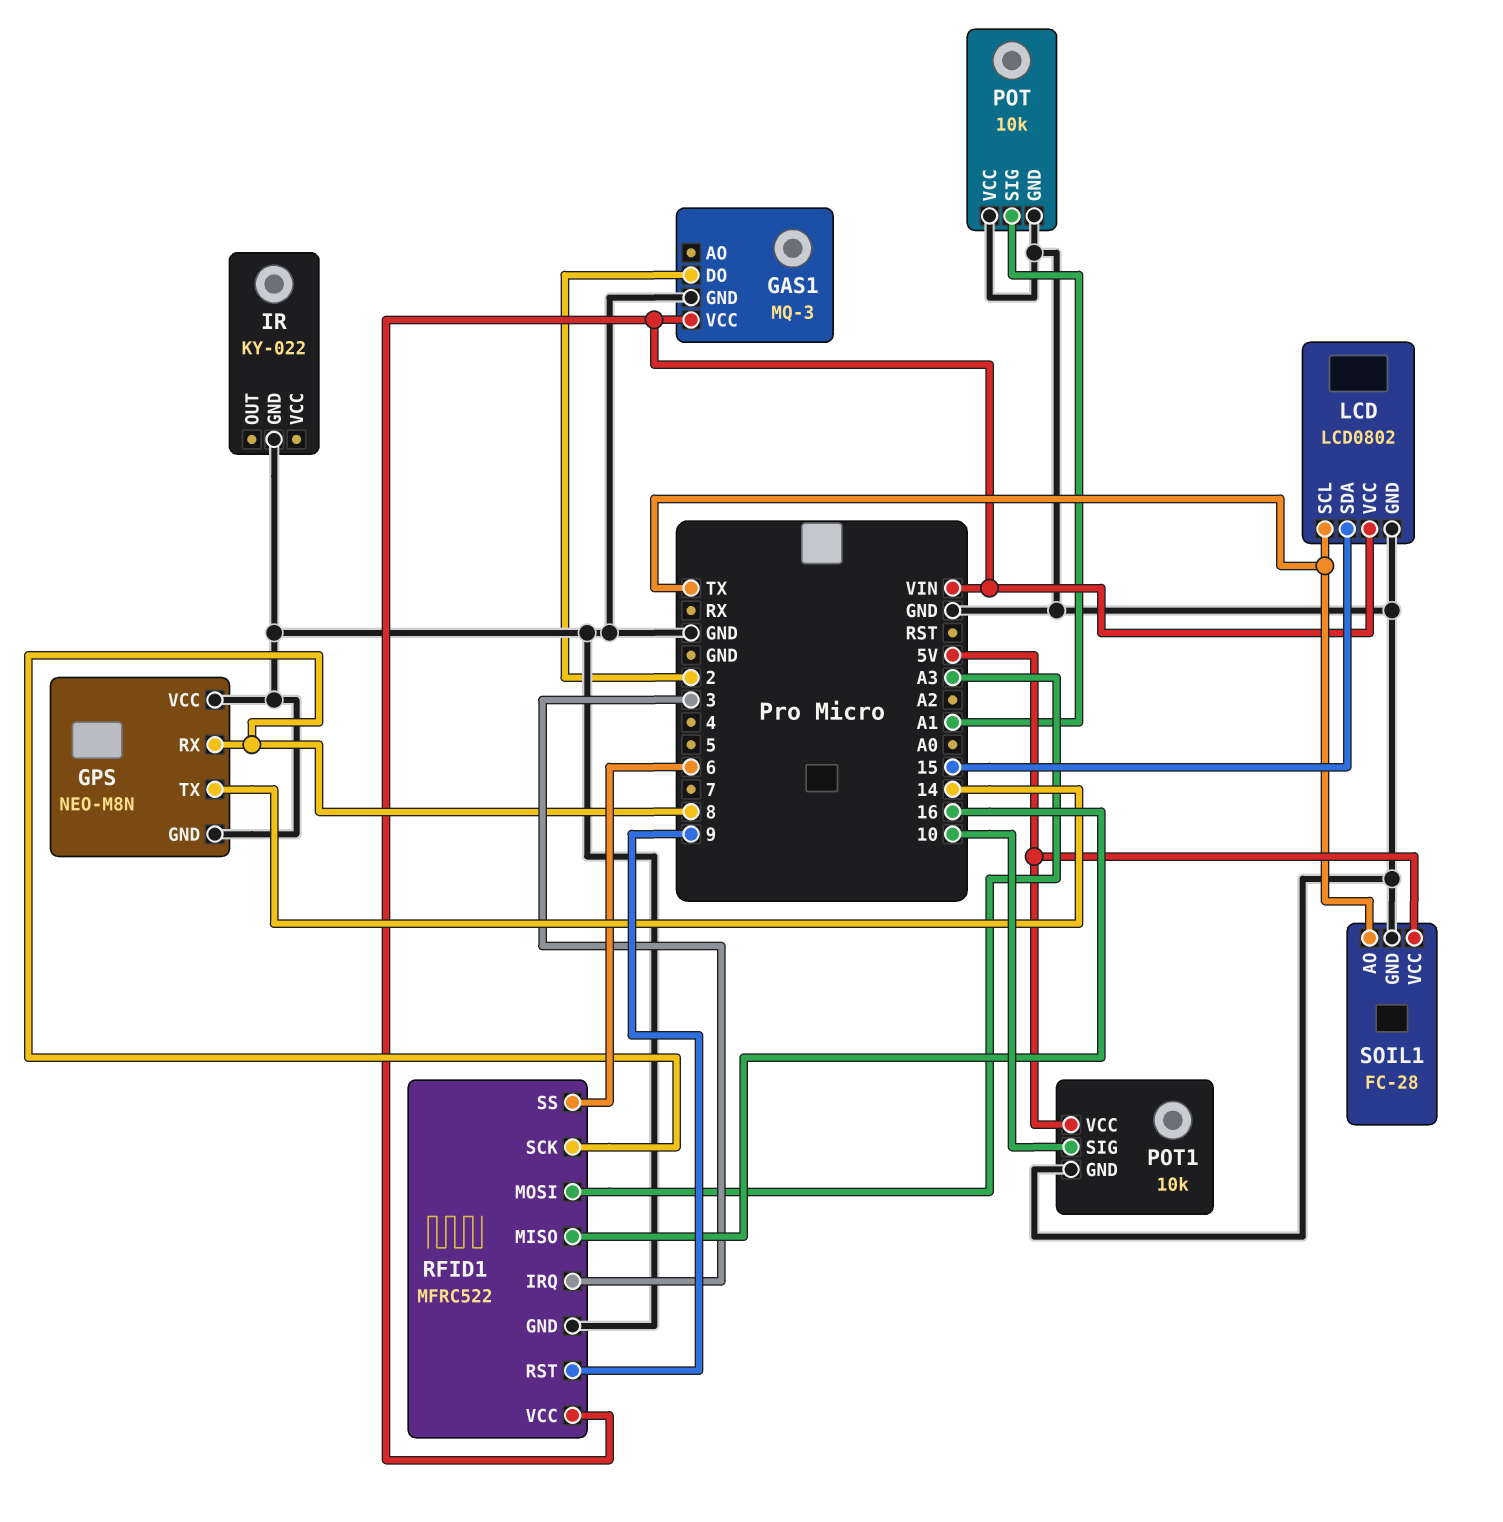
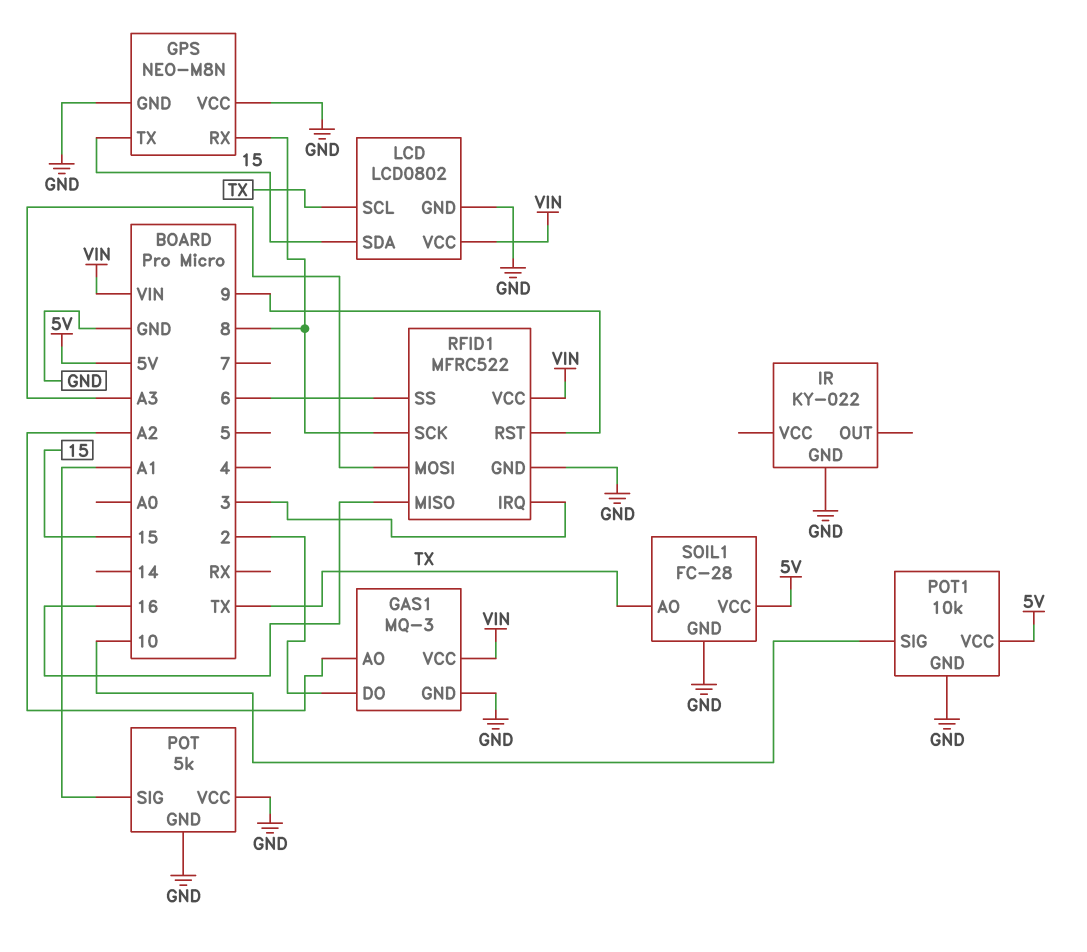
GAS1 pin AO: none -> A2
GPS pin TX: 14 -> 15
POT: 10k -> 5k

